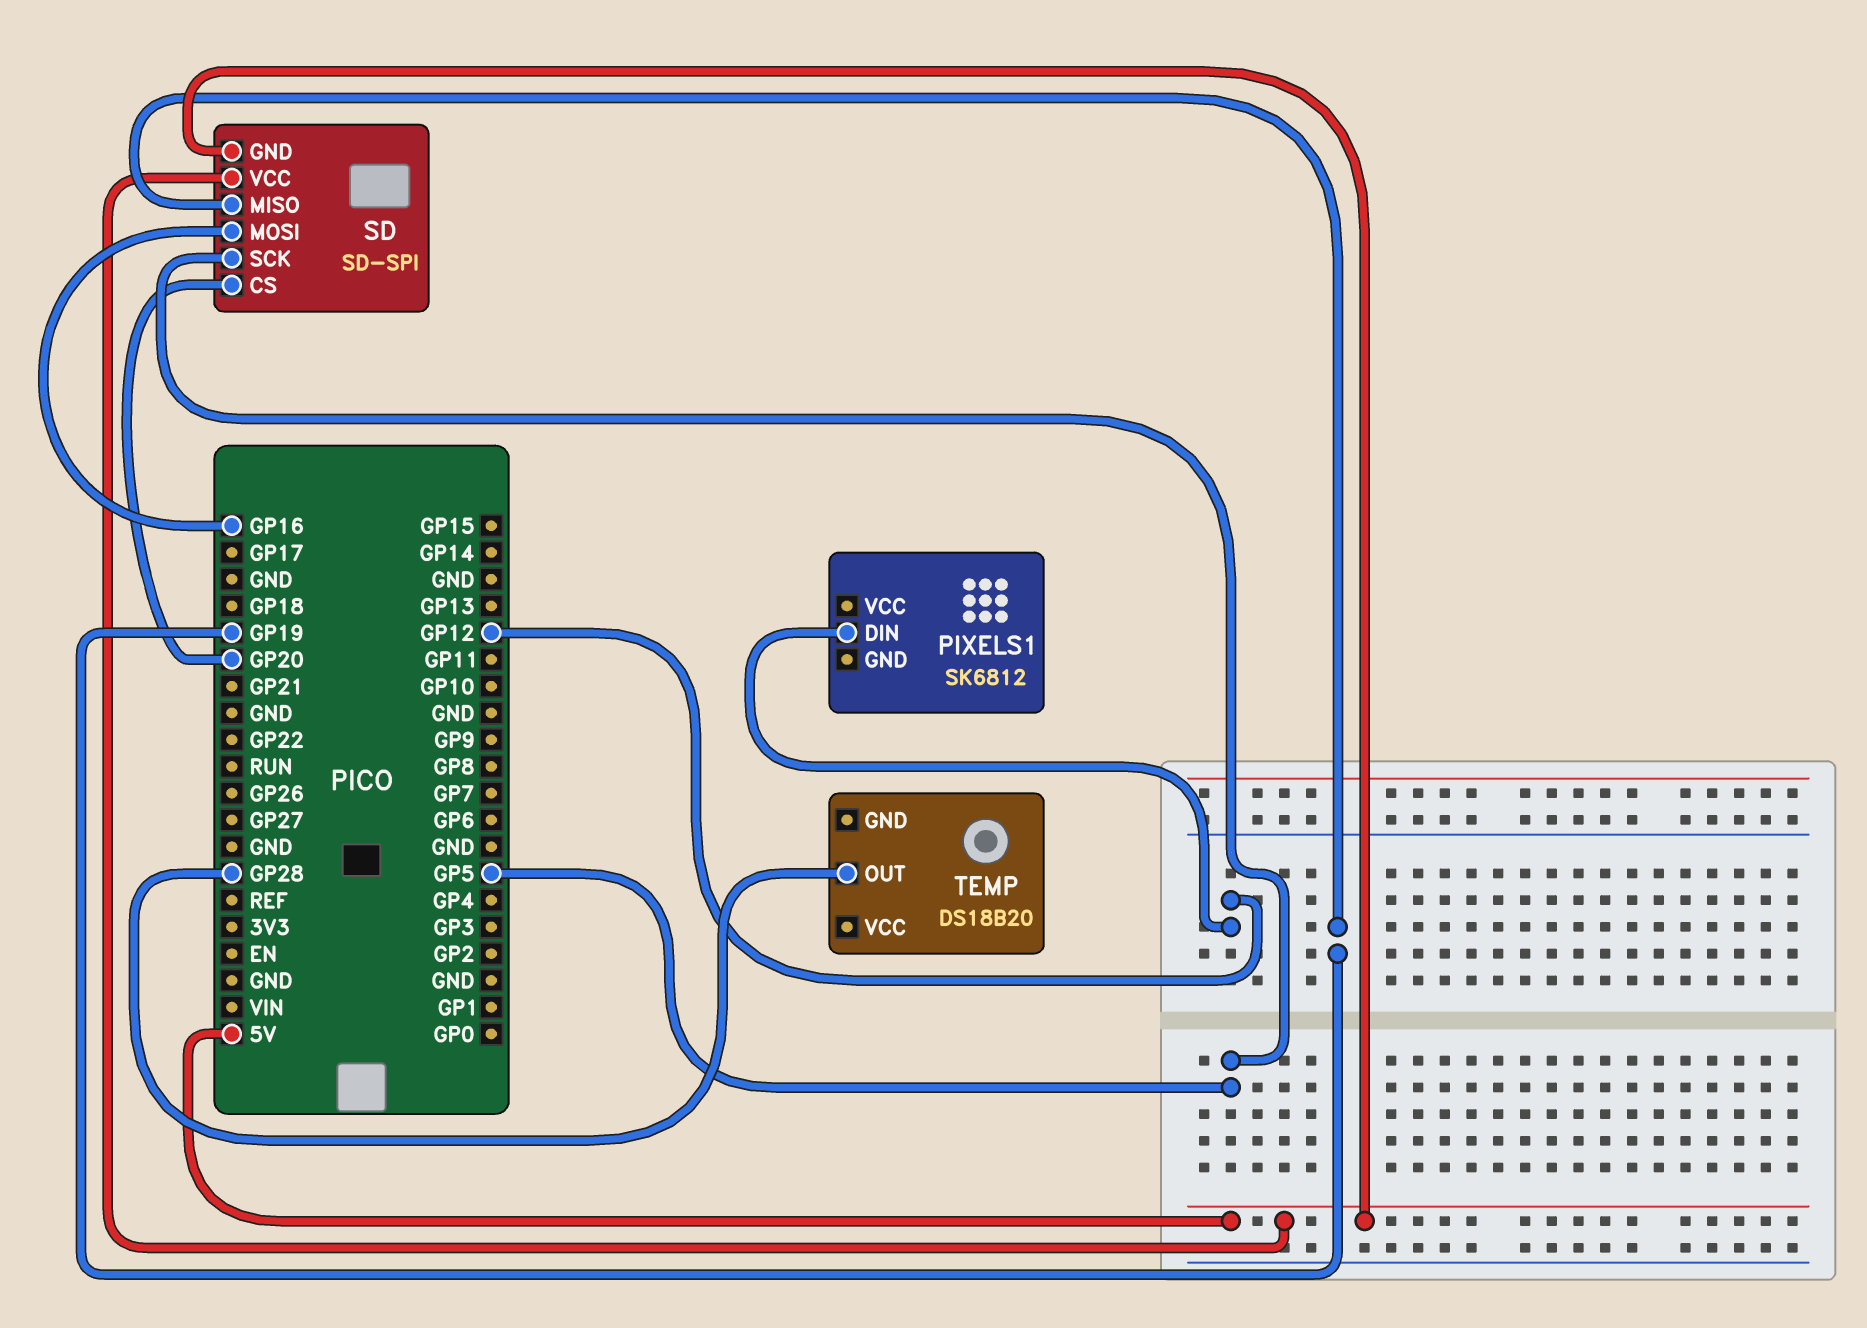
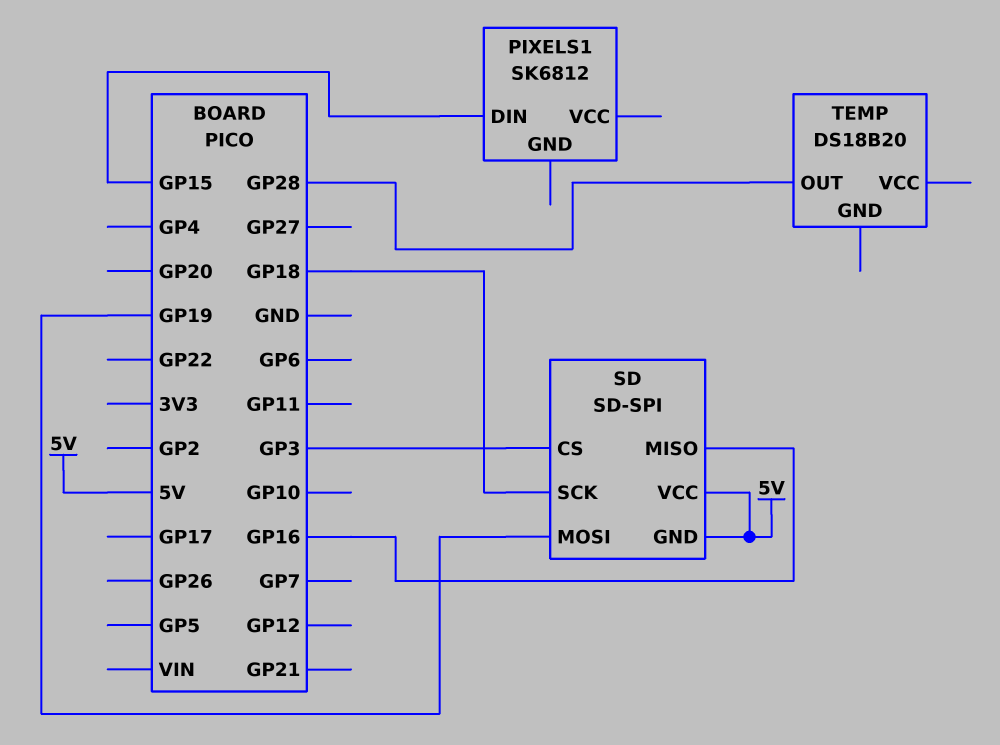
PIXELS1 pin DIN: GP12 -> GP15
SD pin CS: GP20 -> GP3
SD pin MISO: GP19 -> GP16
SD pin MOSI: GP16 -> GP19
SD pin SCK: GP5 -> GP18

